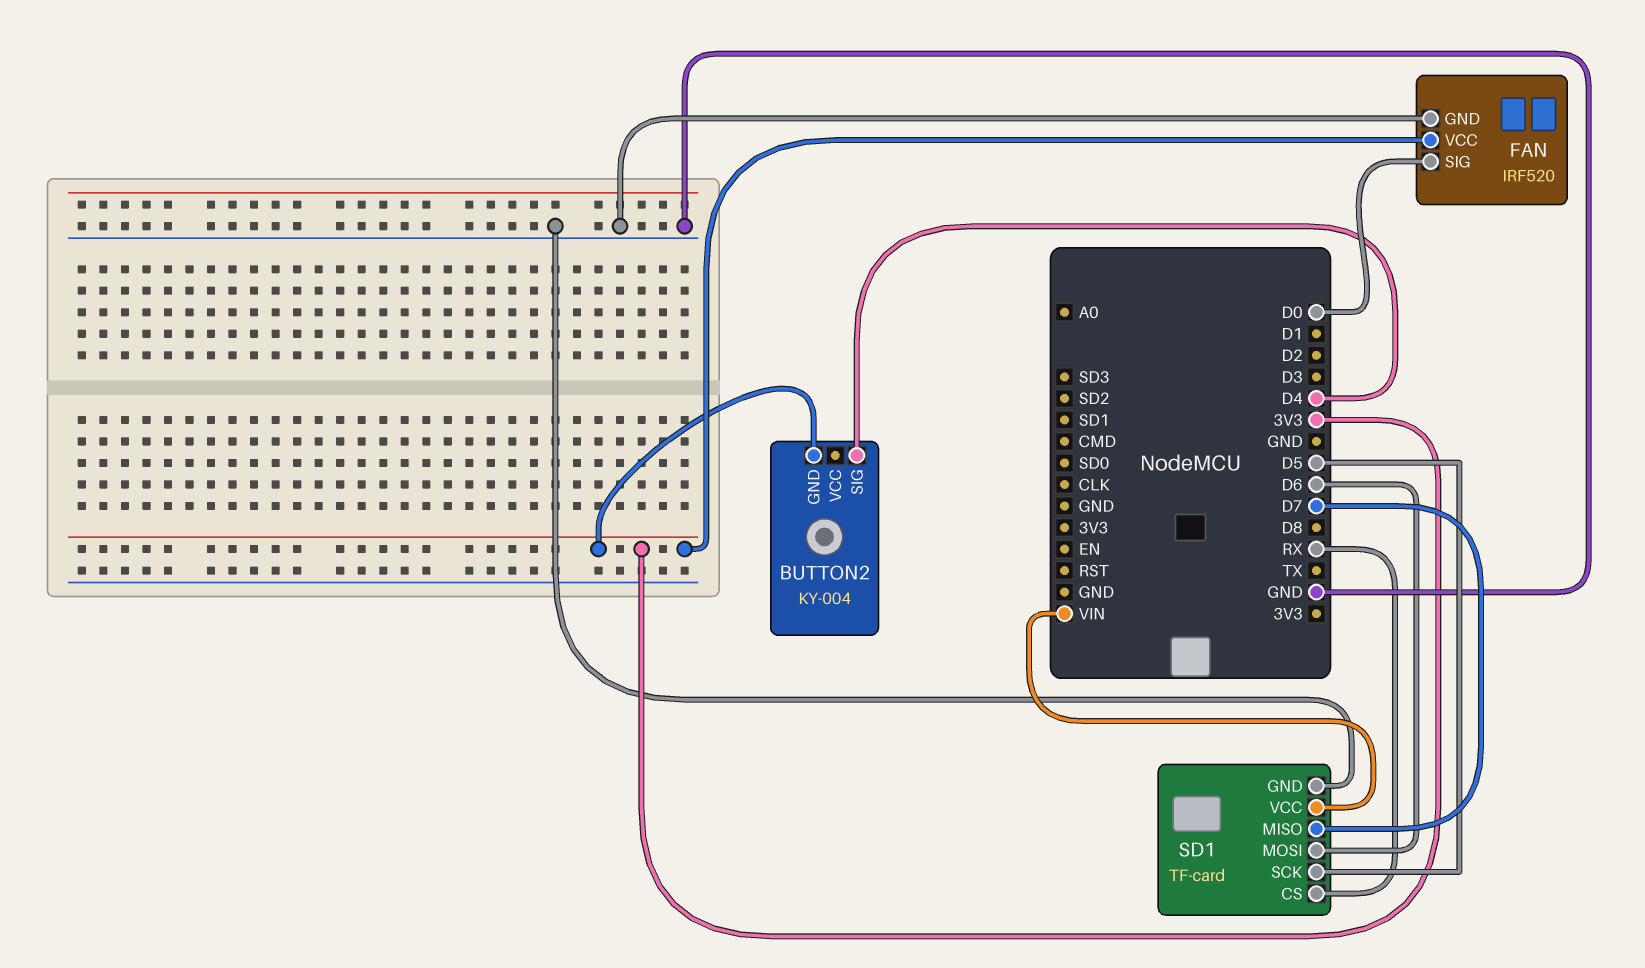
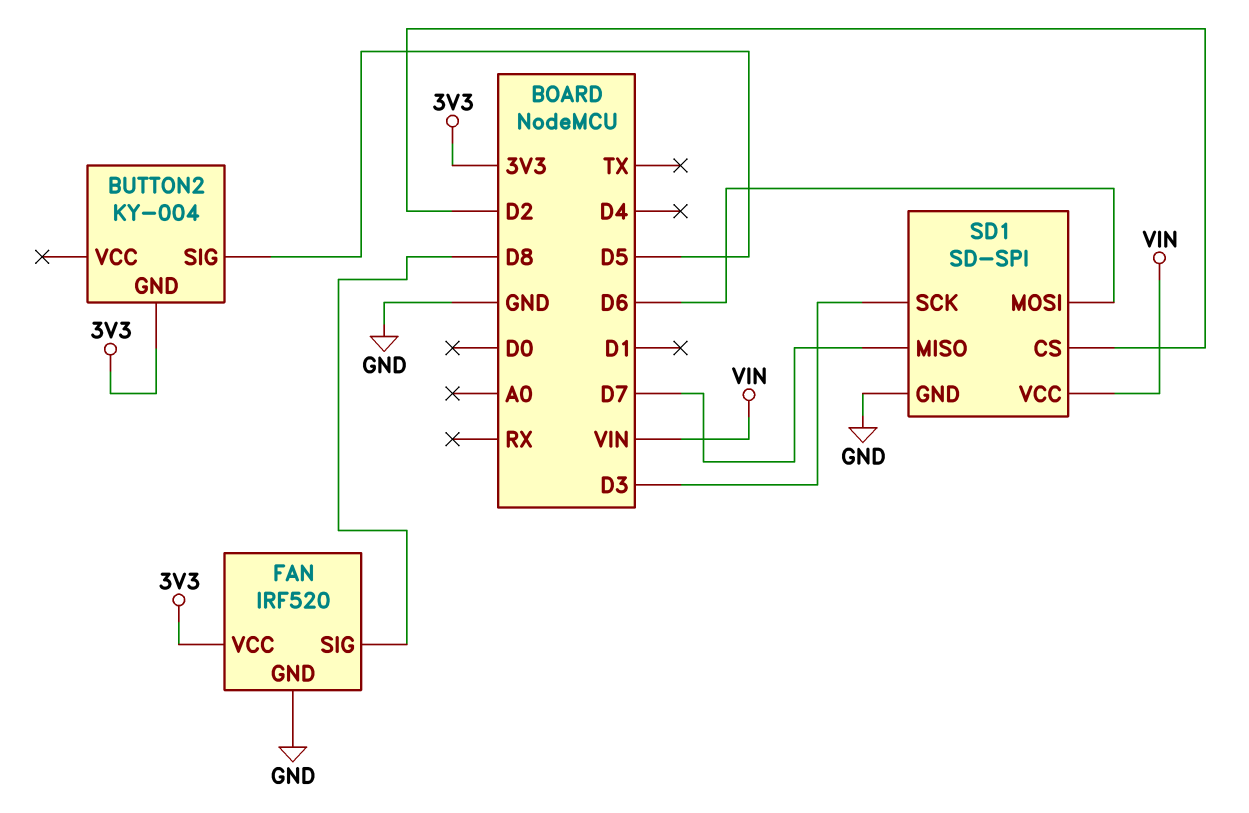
BUTTON2 pin SIG: D4 -> D5
FAN pin SIG: D0 -> D8
SD1: TF-card -> SD-SPI
SD1 pin CS: RX -> D2
SD1 pin SCK: D5 -> D3

